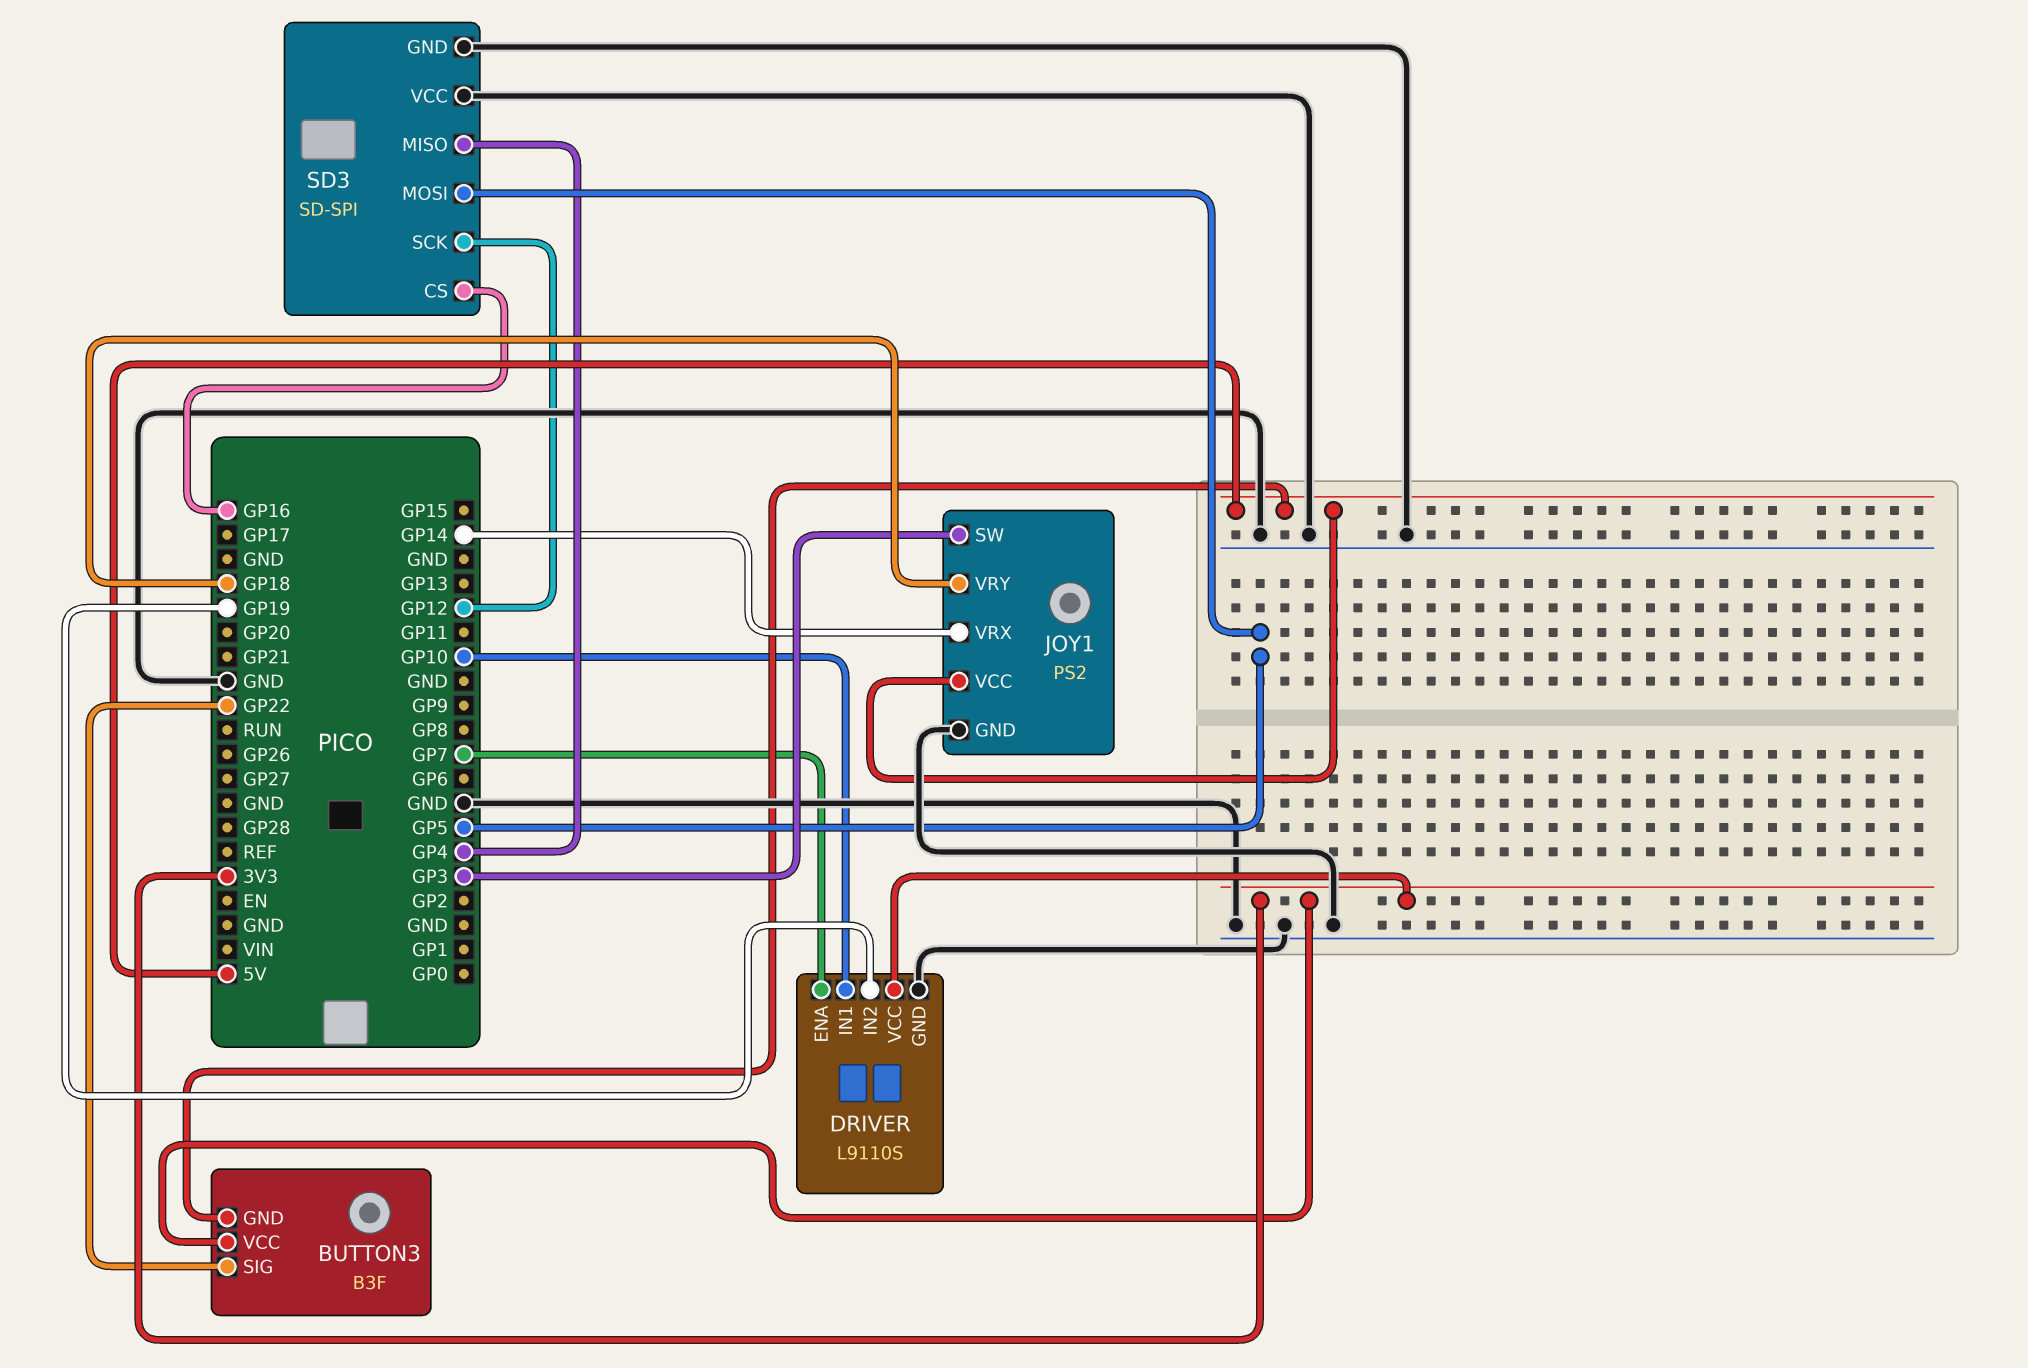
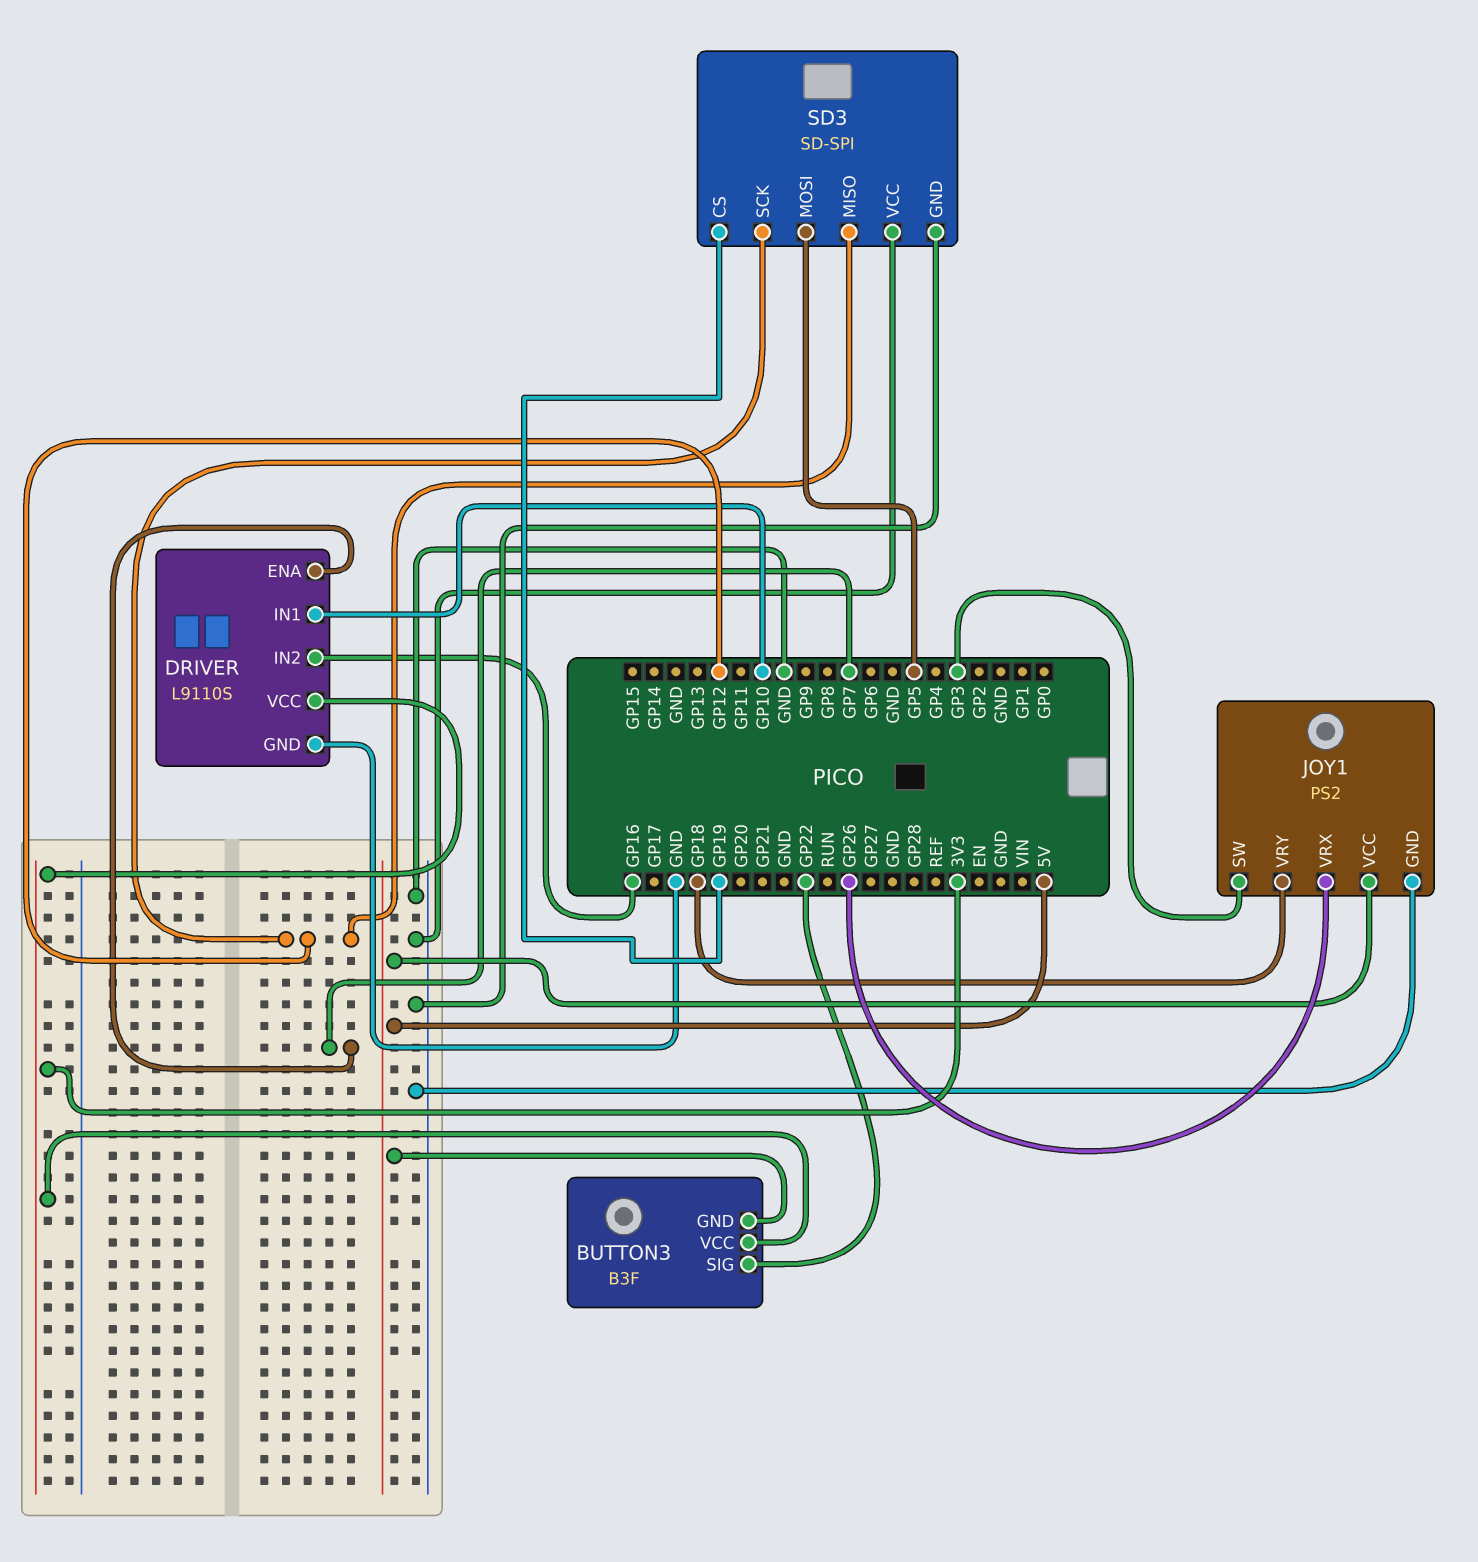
DRIVER pin IN2: GP19 -> GP16
JOY1 pin VRX: GP14 -> GP26
SD3 pin CS: GP16 -> GP19
SD3 pin MISO: GP4 -> GP12

